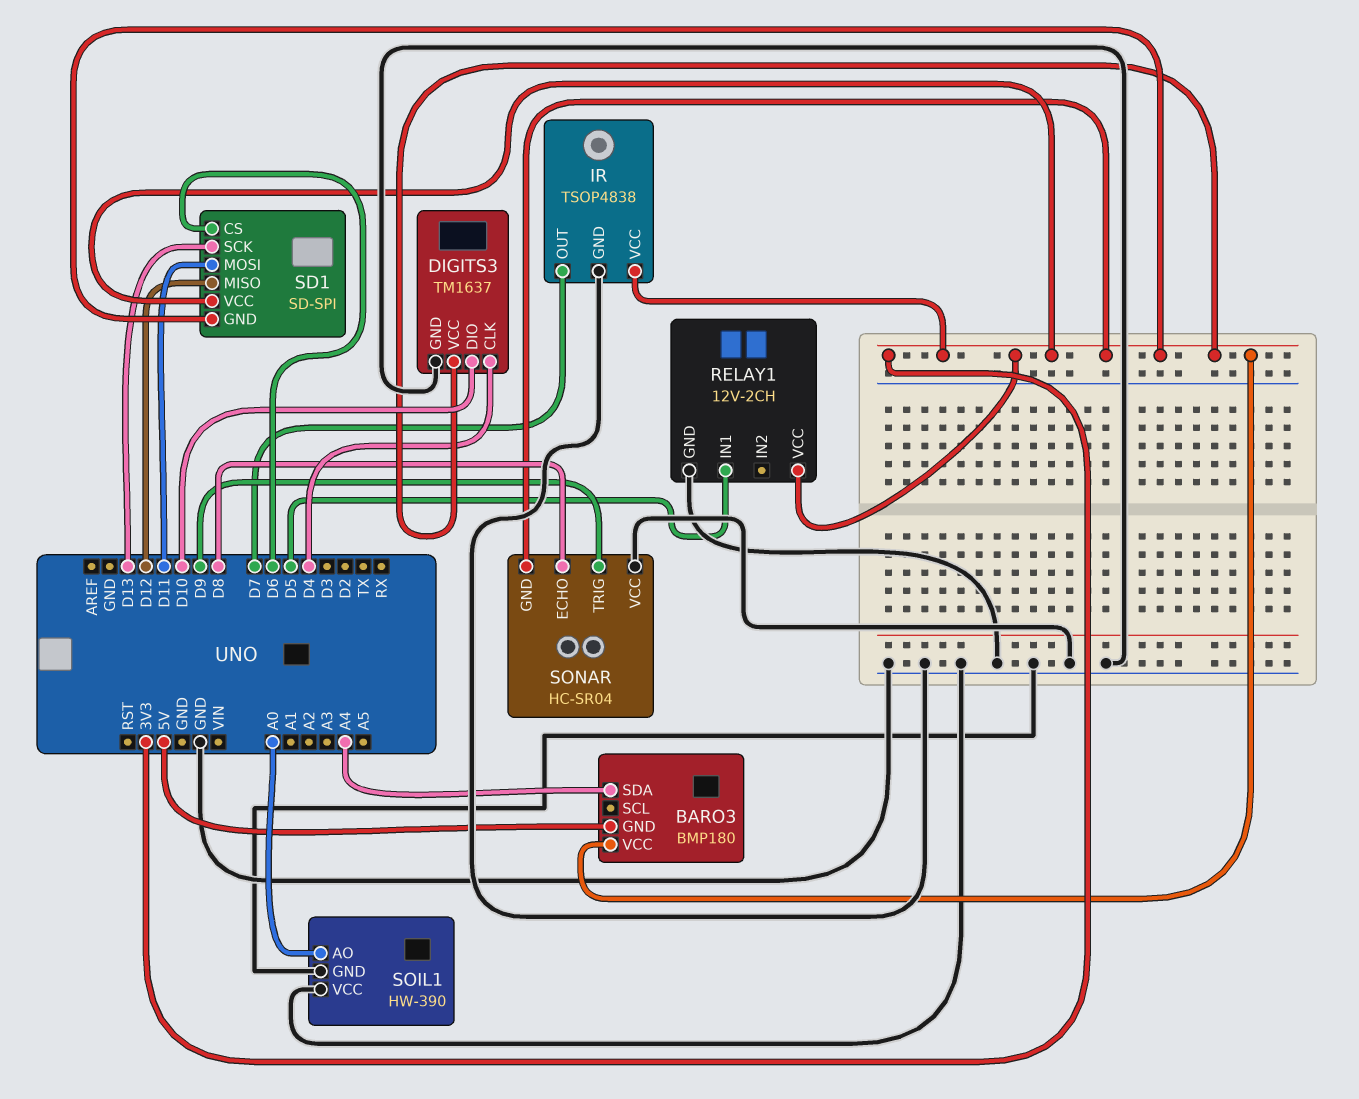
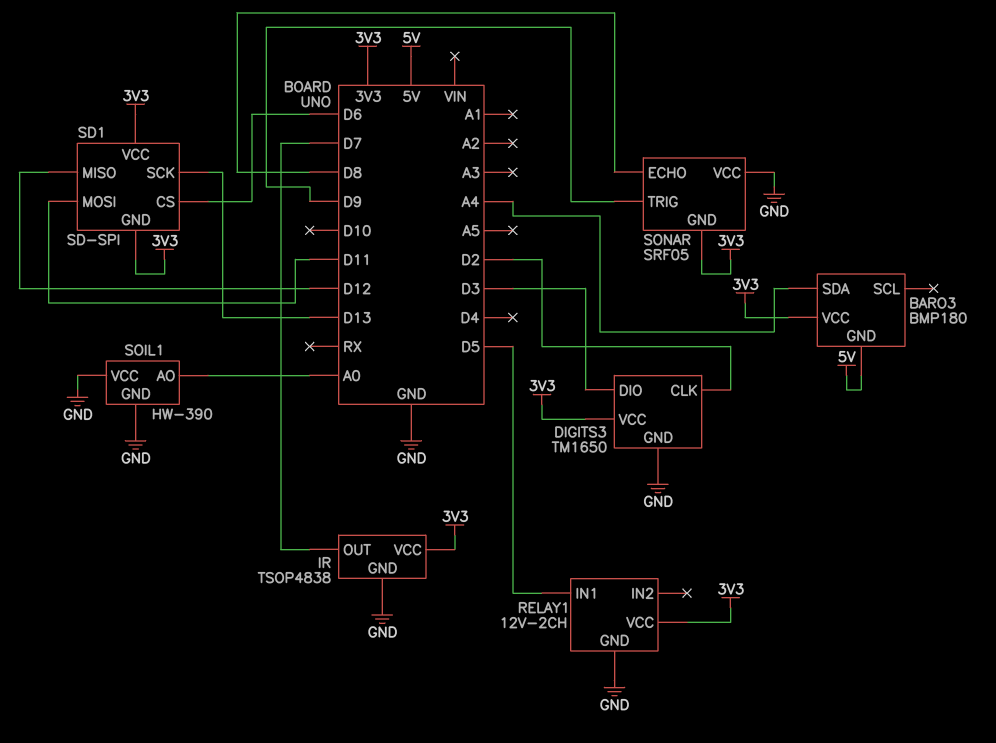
DIGITS3: TM1637 -> TM1650
DIGITS3 pin CLK: D4 -> D2
DIGITS3 pin DIO: D10 -> D3
SONAR: HC-SR04 -> SRF05

